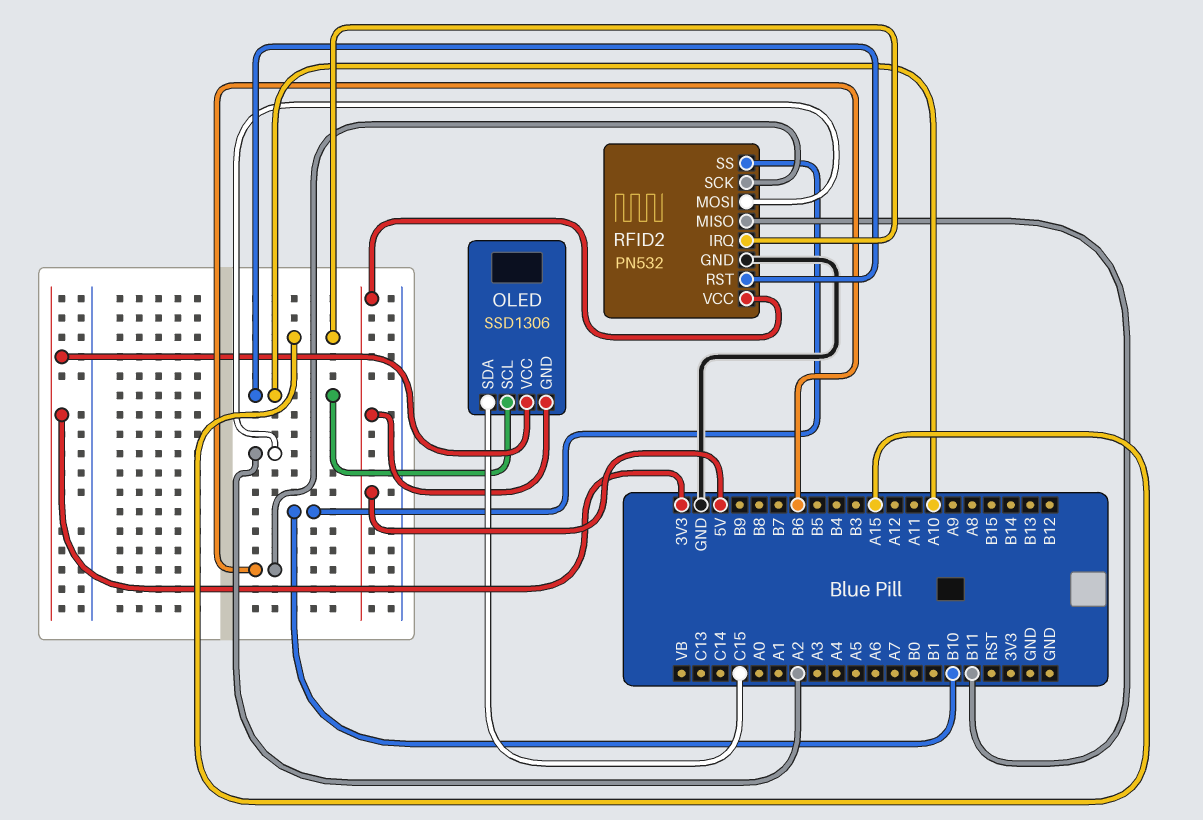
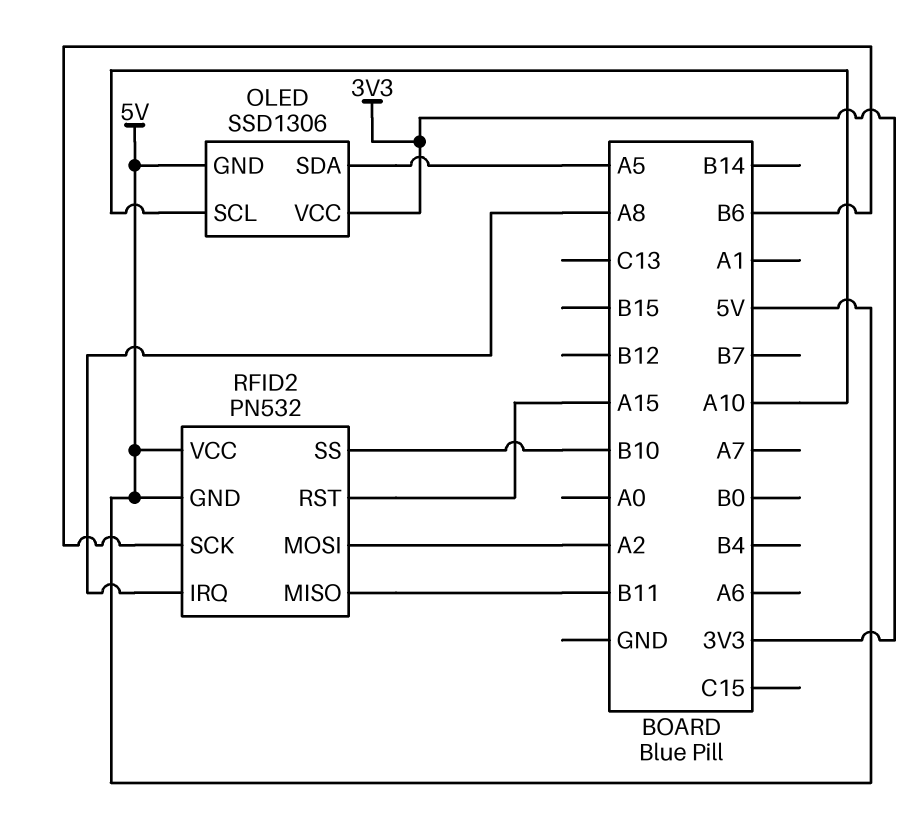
OLED pin SDA: C15 -> A5
RFID2 pin GND: GND -> 5V
RFID2 pin IRQ: A15 -> A8
RFID2 pin RST: A10 -> A15

